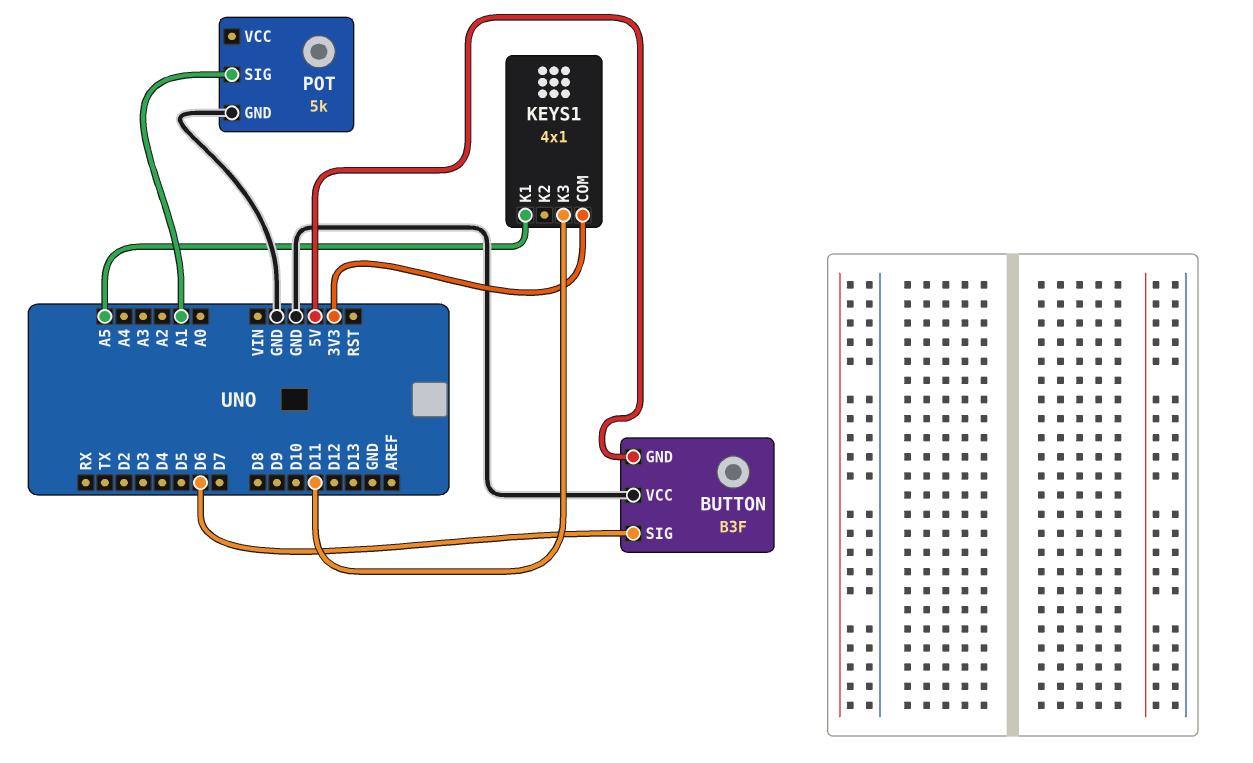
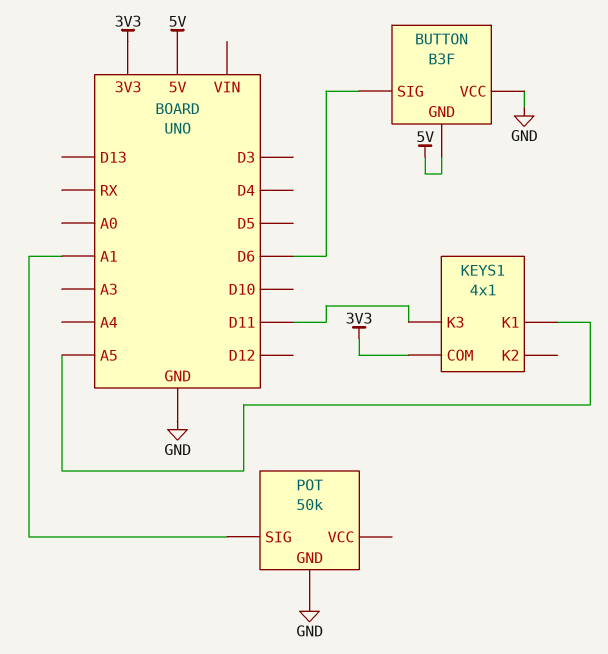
POT: 5k -> 50k

